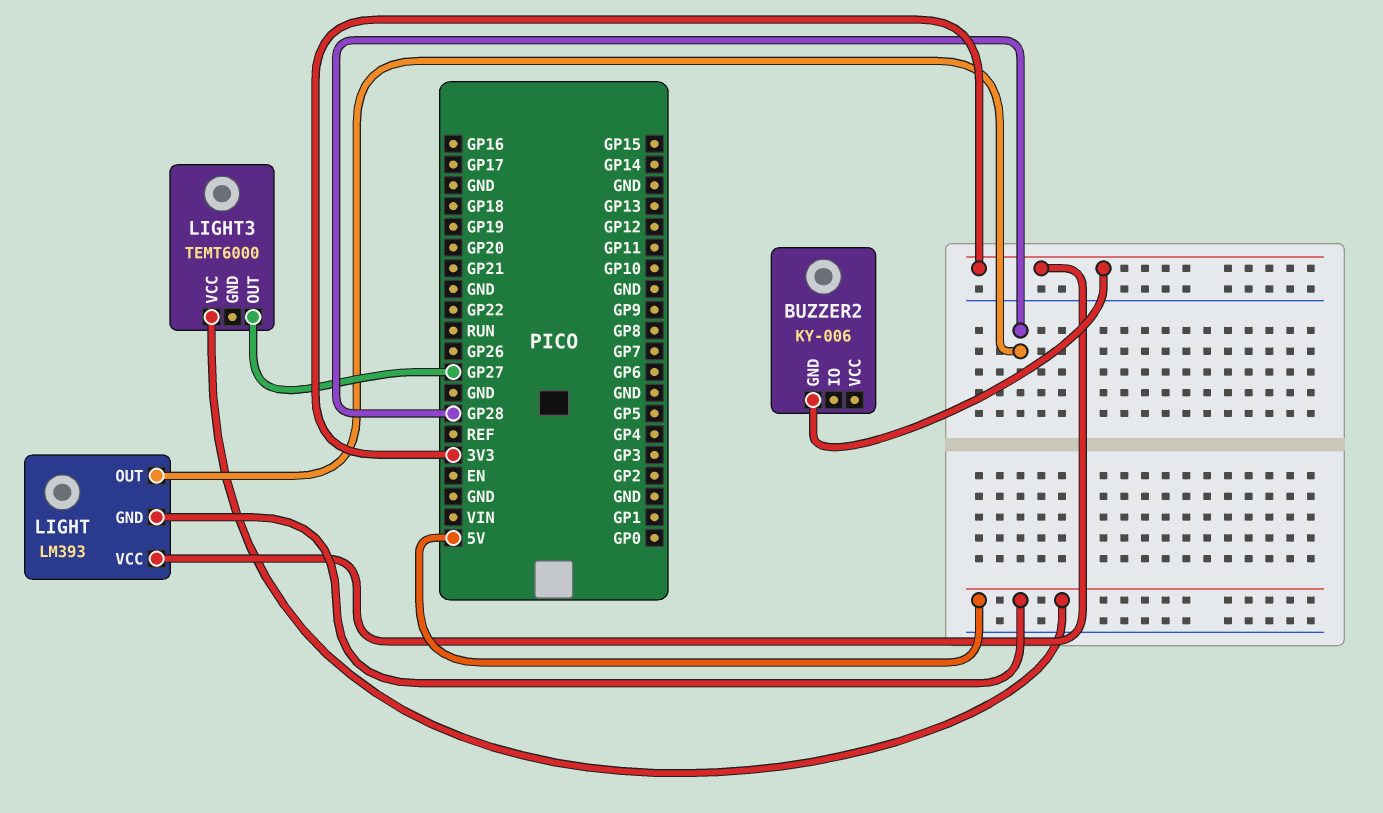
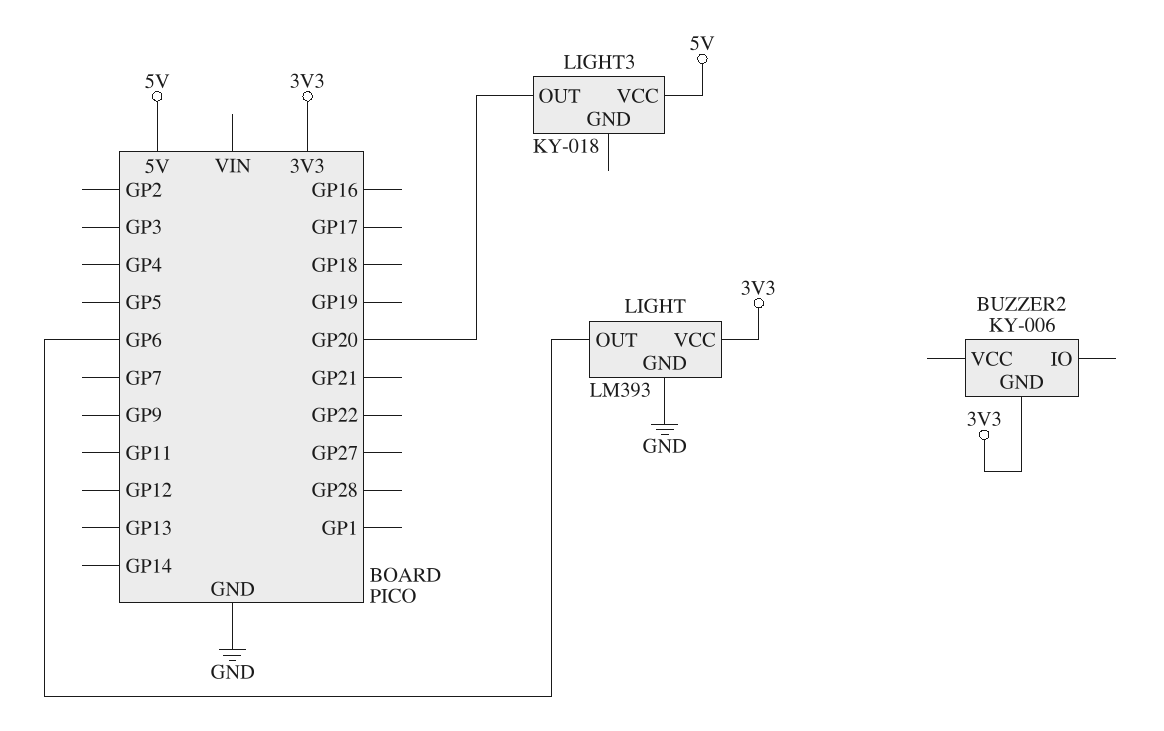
LIGHT pin GND: 5V -> GND
LIGHT pin OUT: GP28 -> GP6
LIGHT3: TEMT6000 -> KY-018
LIGHT3 pin OUT: GP27 -> GP20

